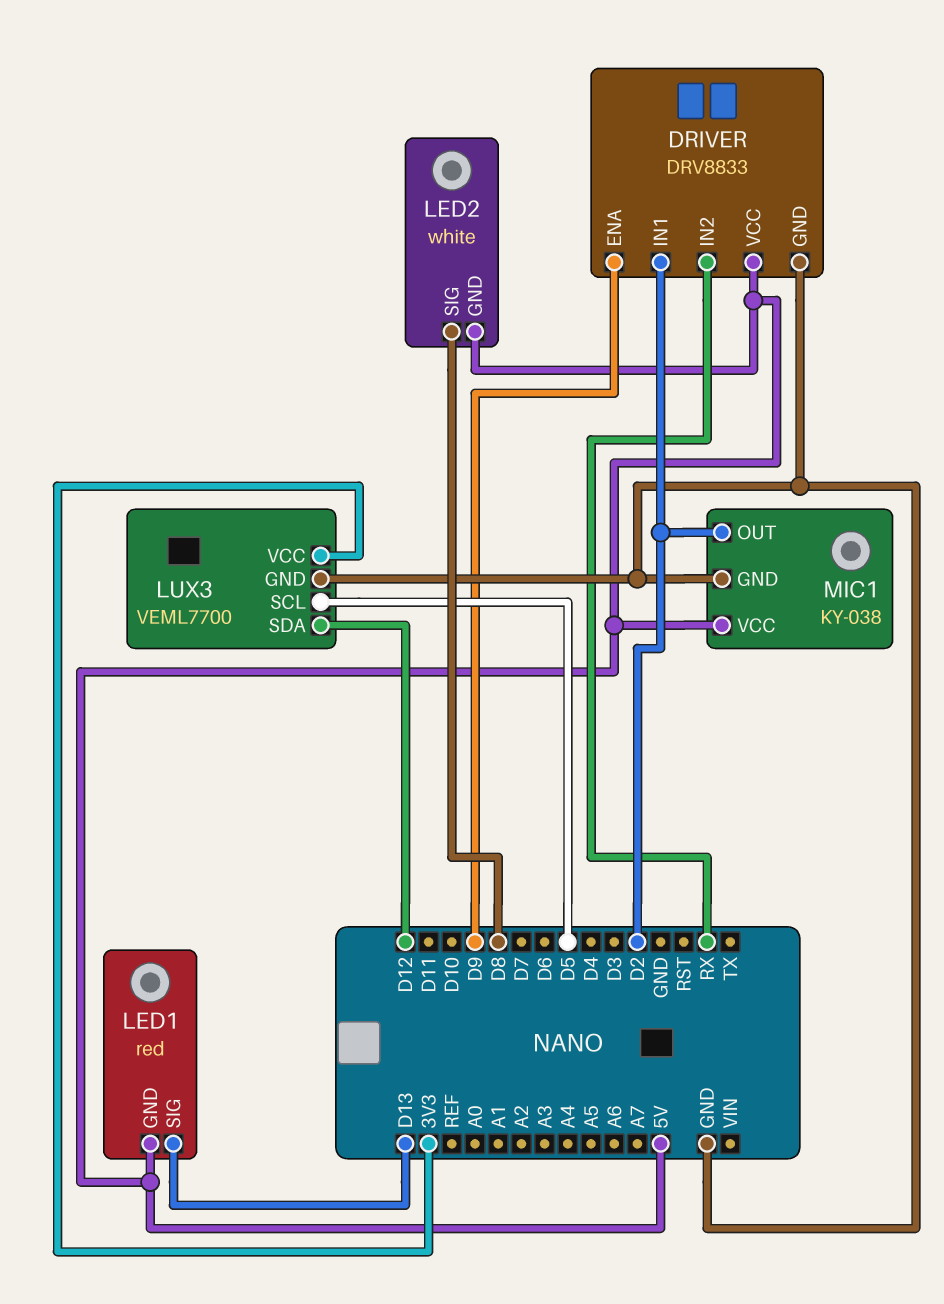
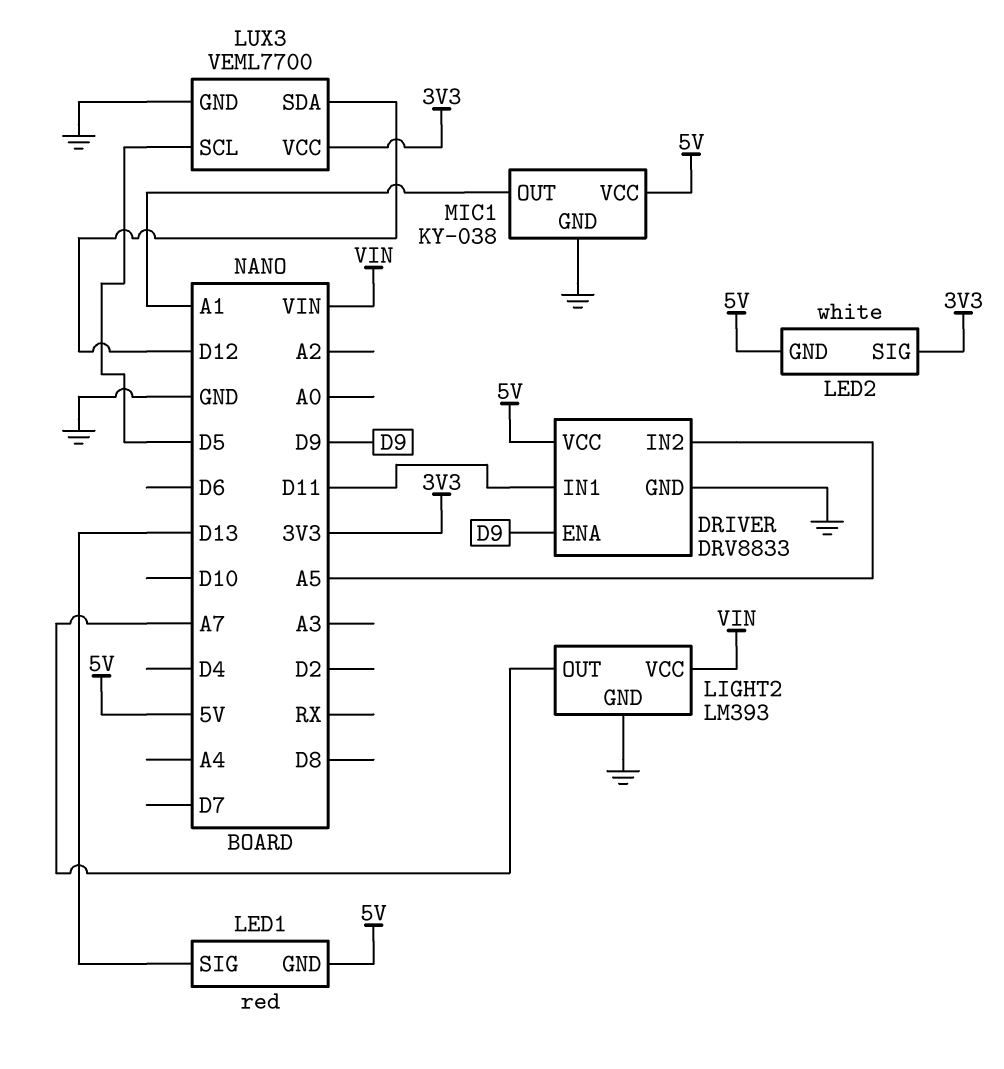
DRIVER pin IN1: D2 -> D11
DRIVER pin IN2: RX -> A5
LED2 pin SIG: D8 -> 3V3
LIGHT2: none -> LM393
LIGHT2 pin GND: none -> GND
LIGHT2 pin OUT: none -> A7
LIGHT2 pin VCC: none -> VIN
MIC1 pin OUT: D2 -> A1

